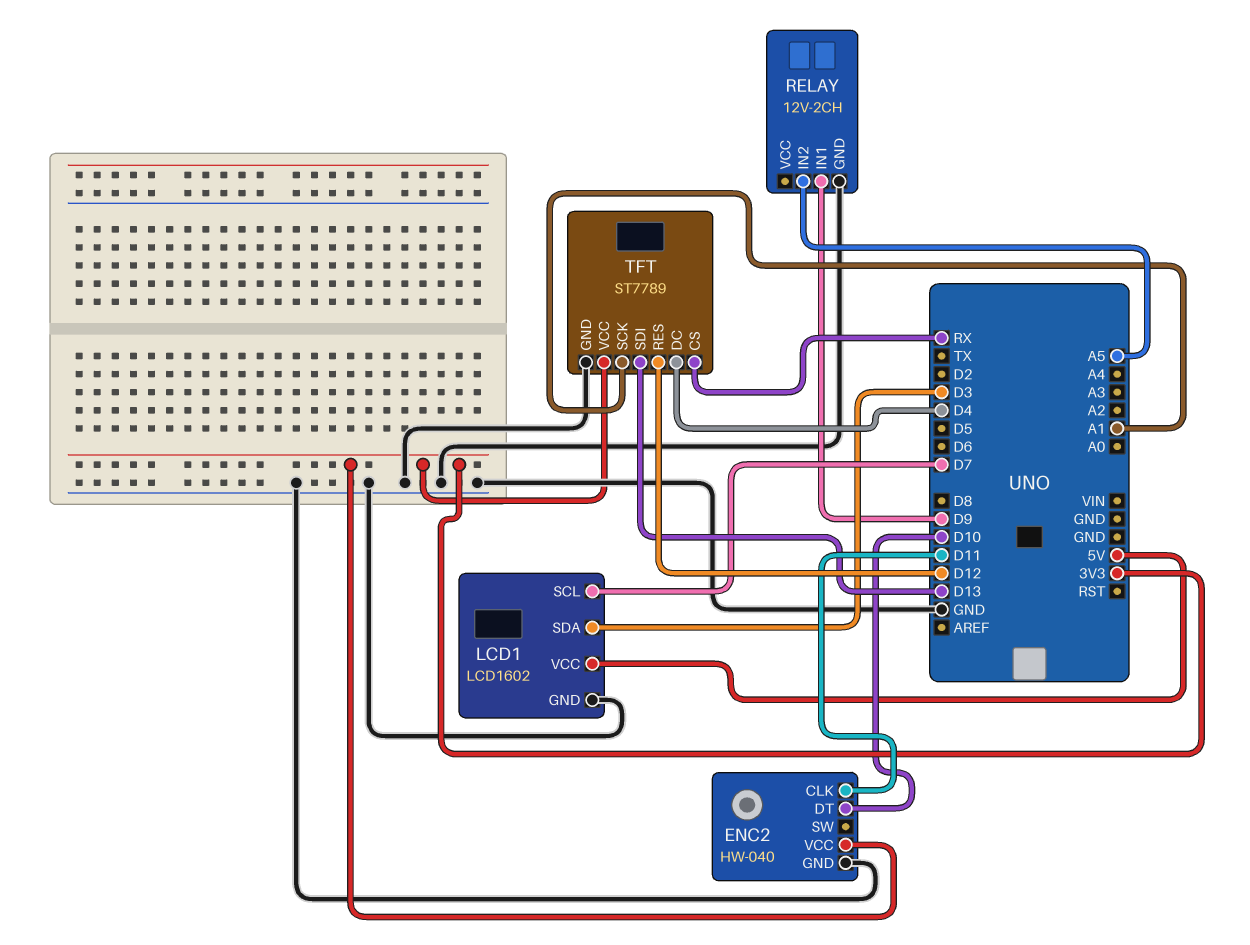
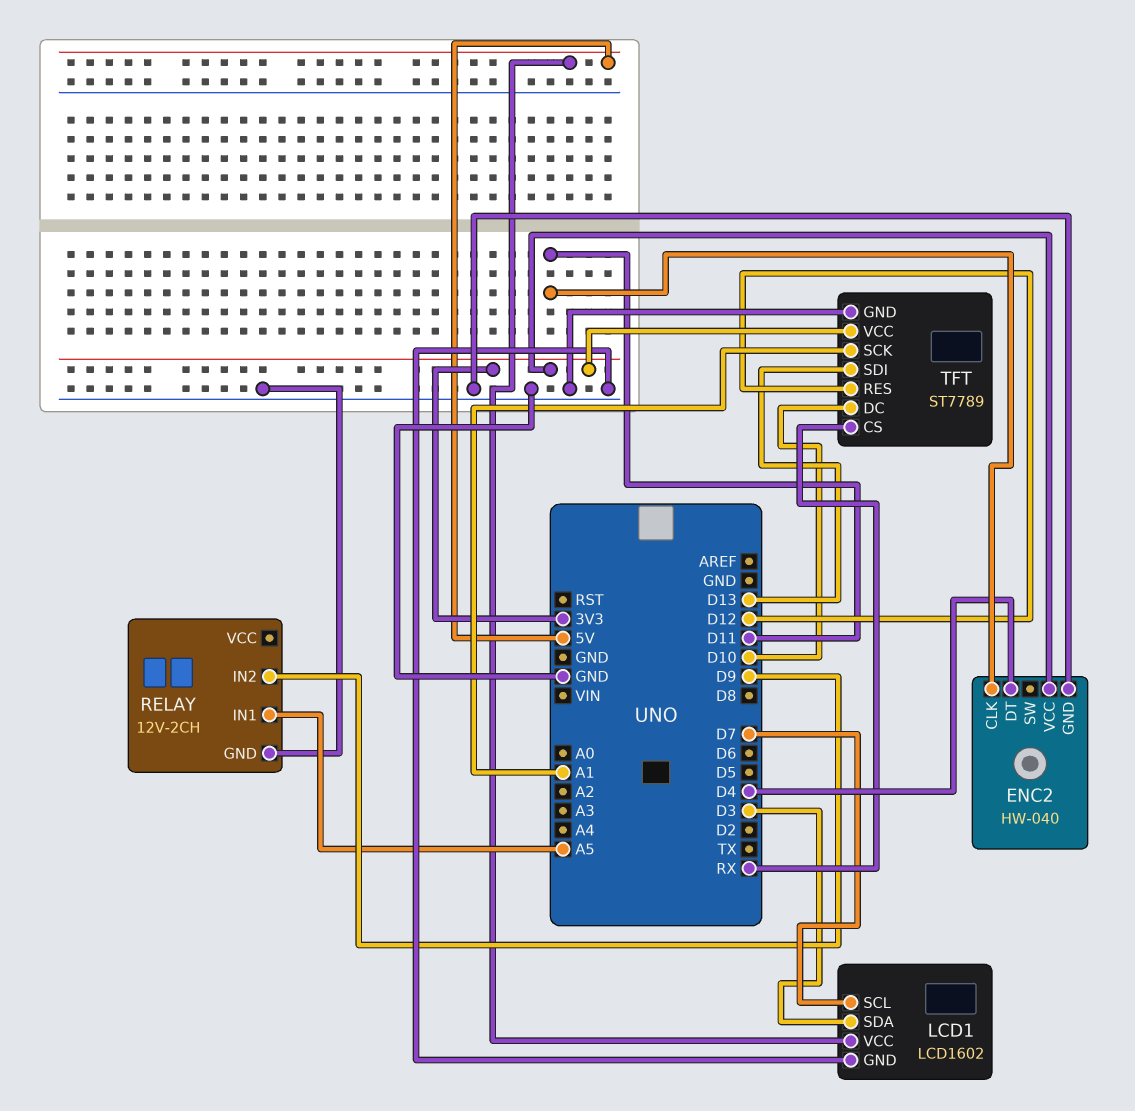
ENC2 pin DT: D10 -> D4
RELAY pin IN1: D9 -> A5
RELAY pin IN2: A5 -> D9
TFT pin DC: D4 -> D10

